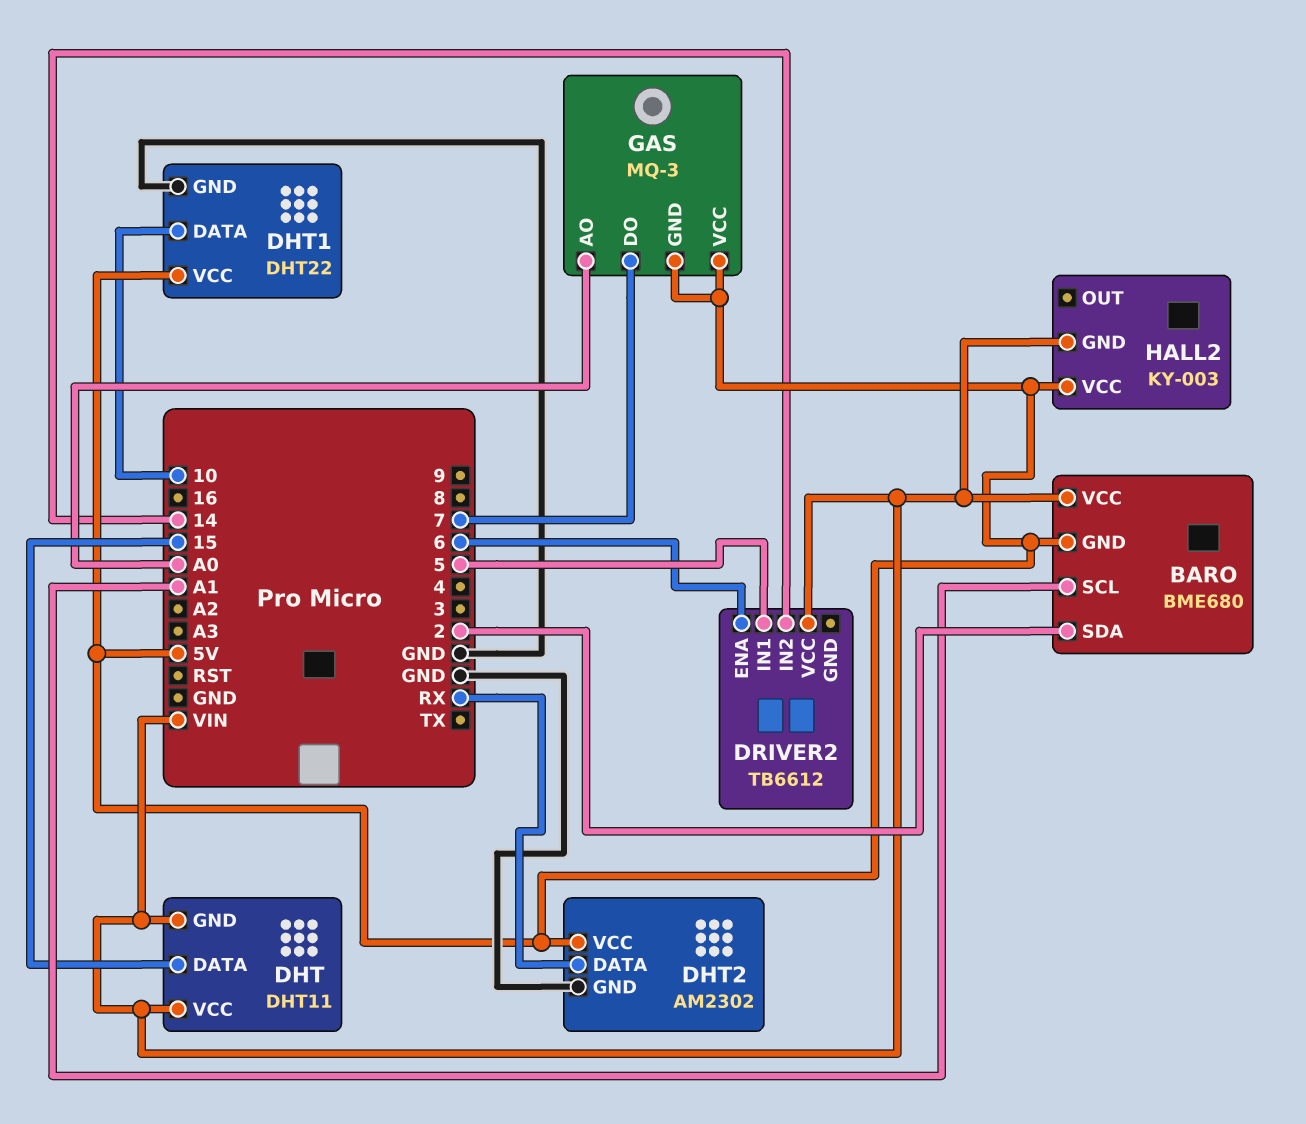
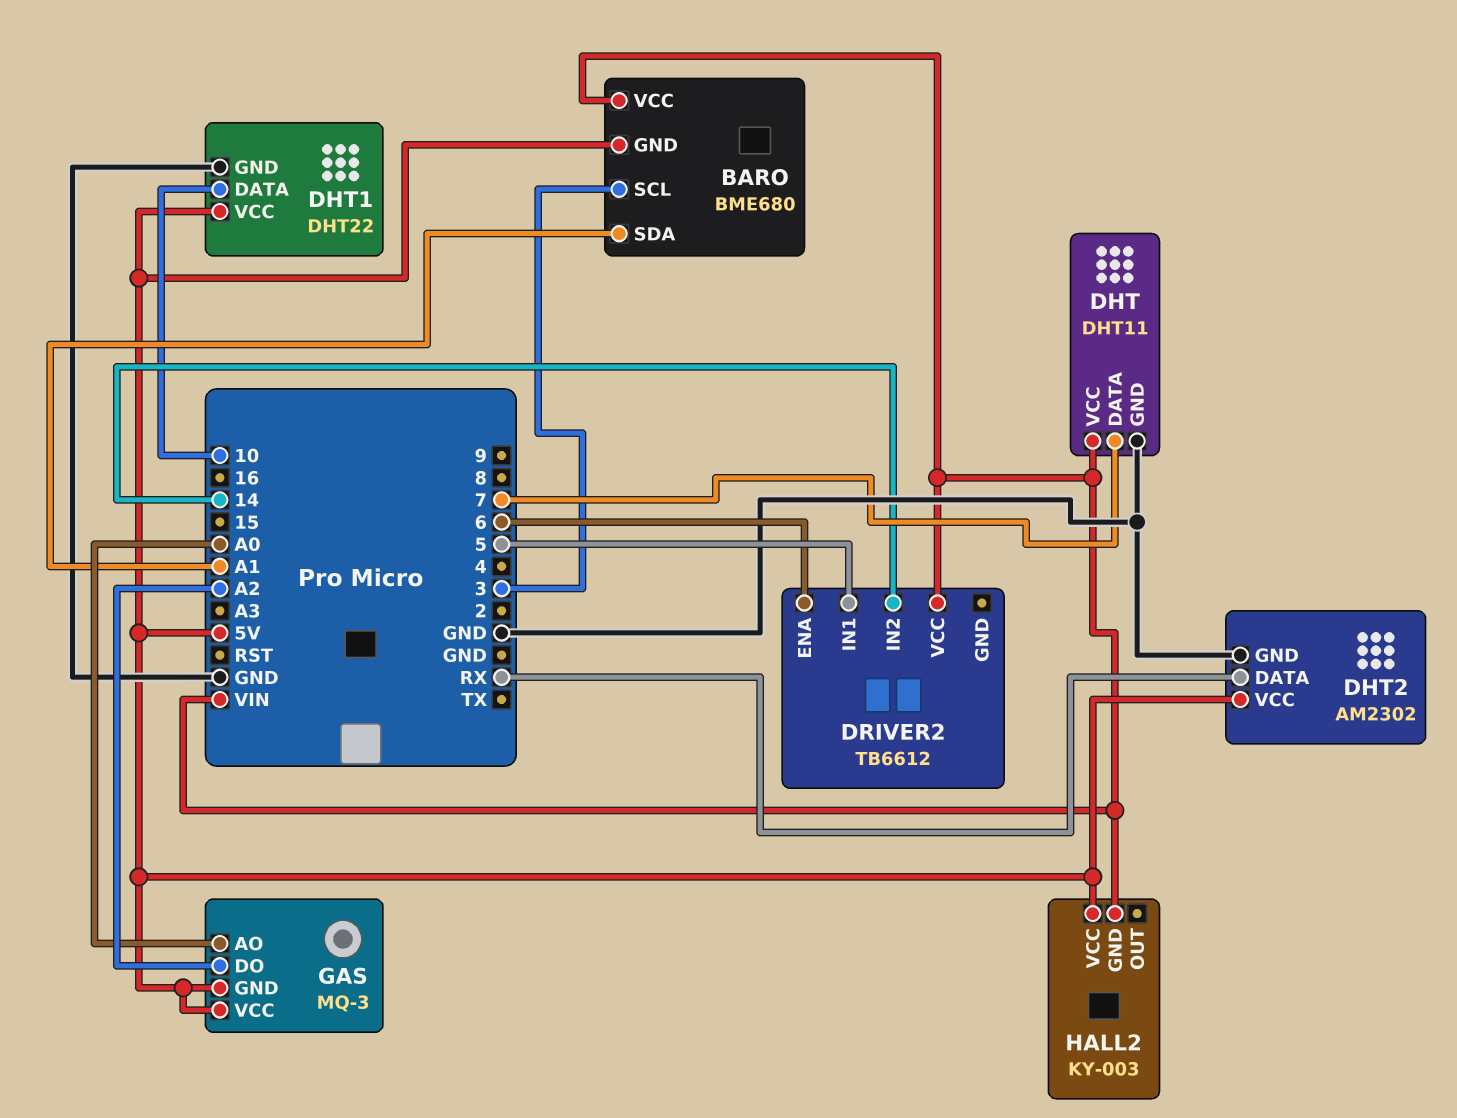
BARO pin SCL: A1 -> 3
BARO pin SDA: 2 -> A1
DHT pin DATA: 15 -> 7
DHT pin GND: VIN -> GND
GAS pin DO: 7 -> A2

